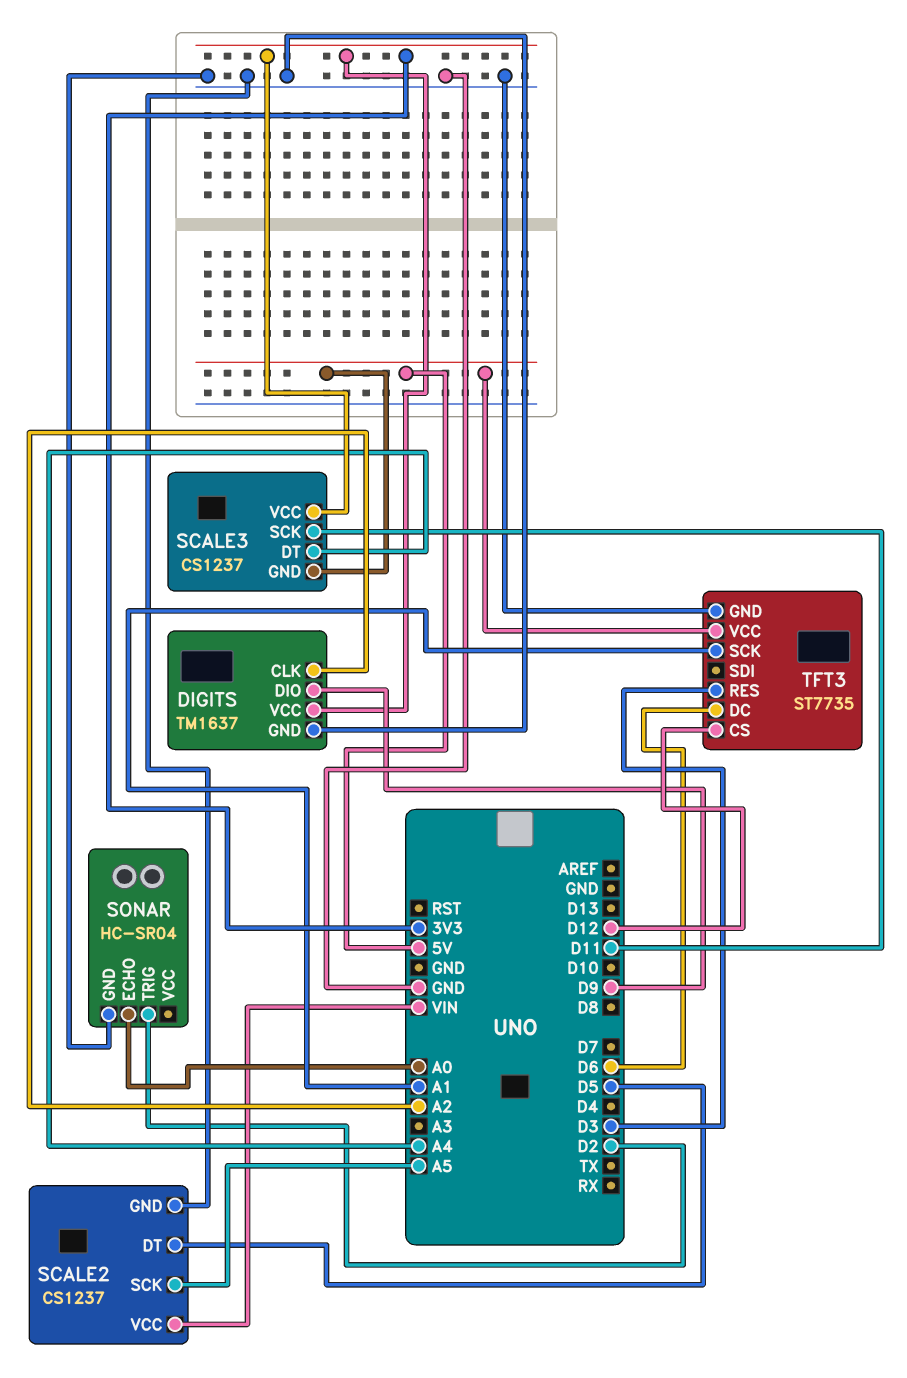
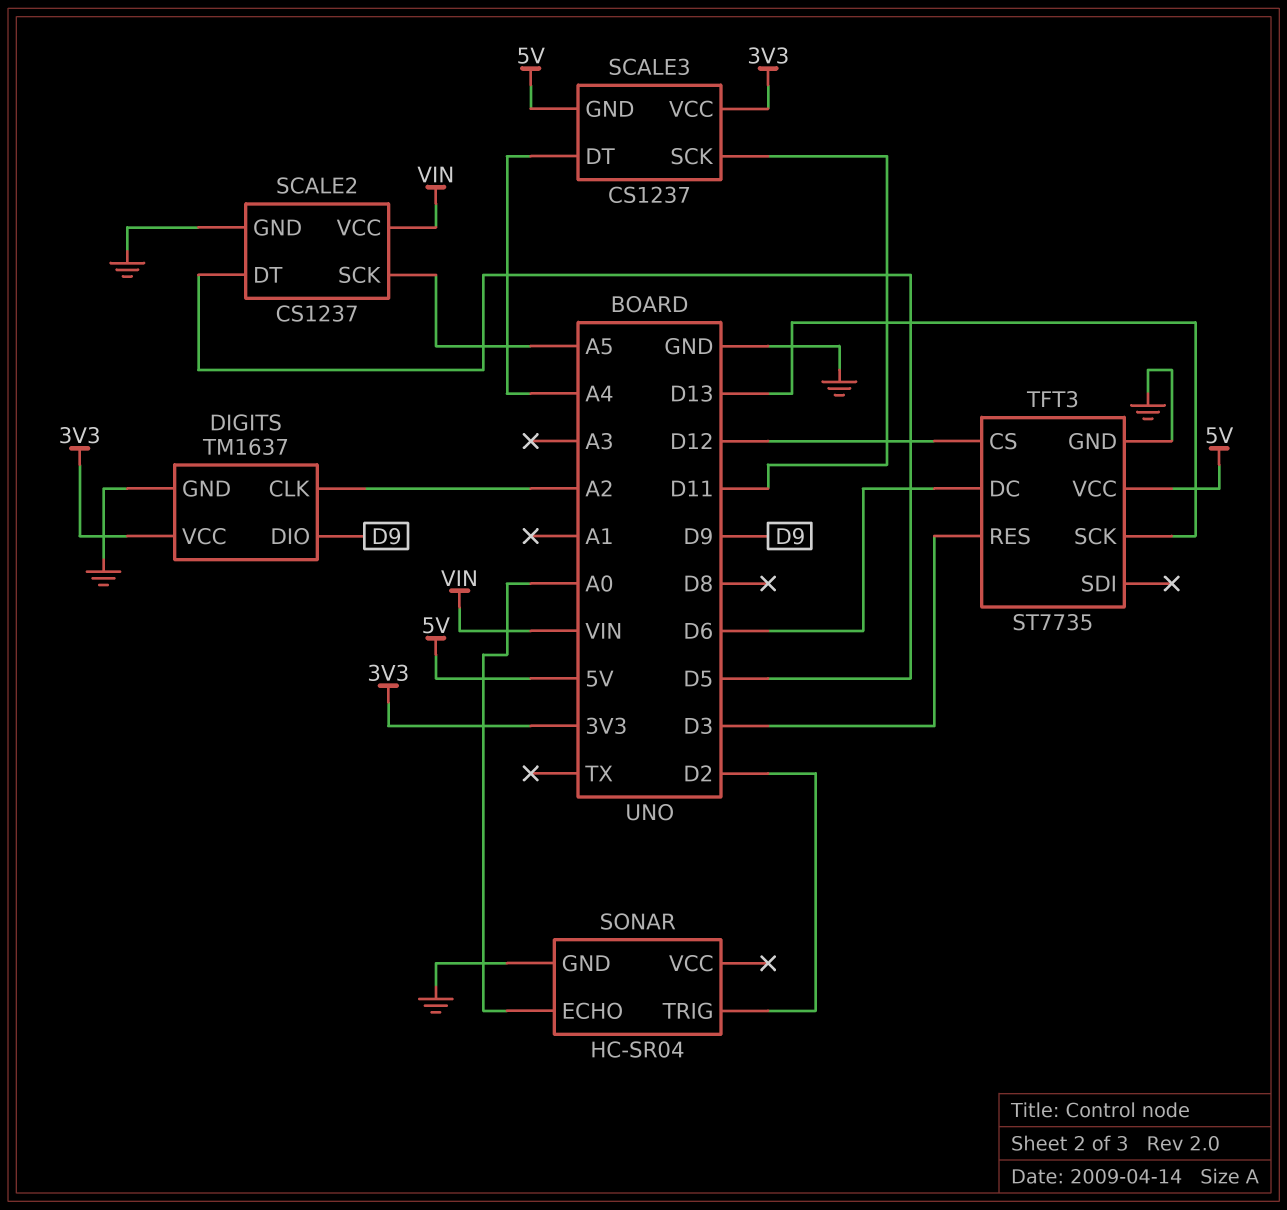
TFT3 pin SCK: A1 -> D13

